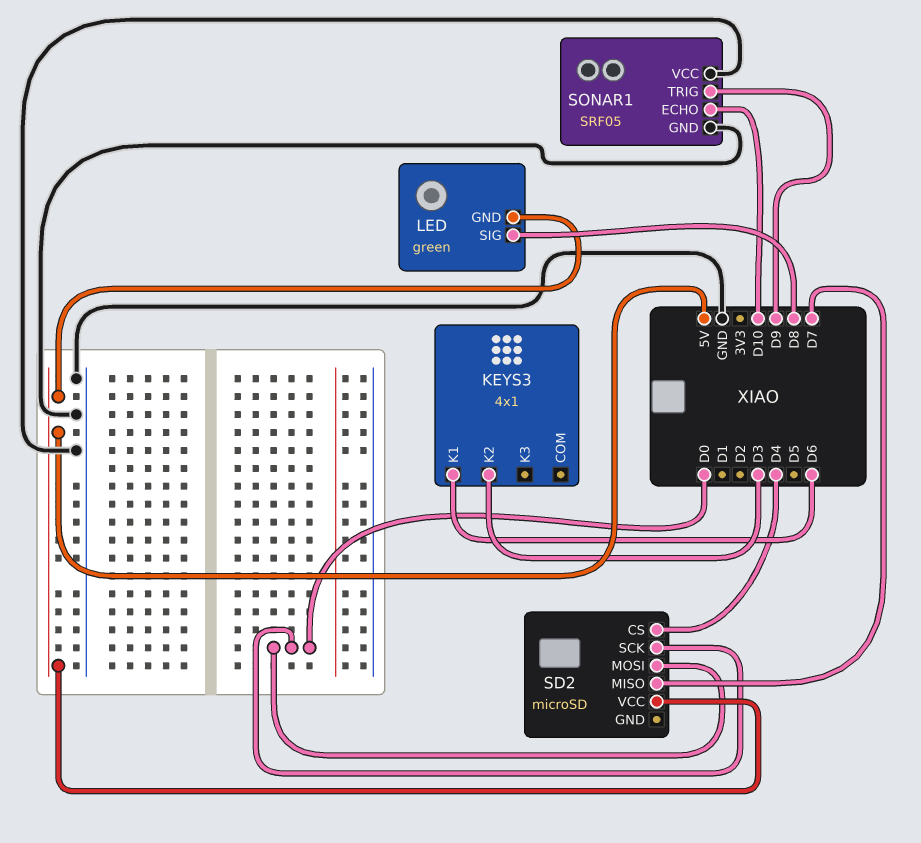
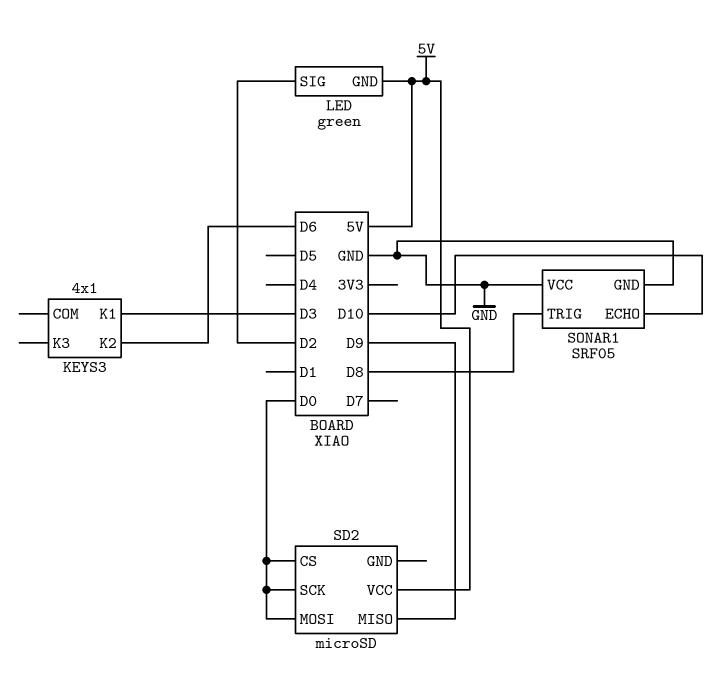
KEYS3 pin K1: D6 -> D3
KEYS3 pin K2: D3 -> D6
LED pin SIG: D8 -> D2
SD2 pin CS: D4 -> D0
SD2 pin MISO: D7 -> D9
SONAR1 pin TRIG: D9 -> D8

